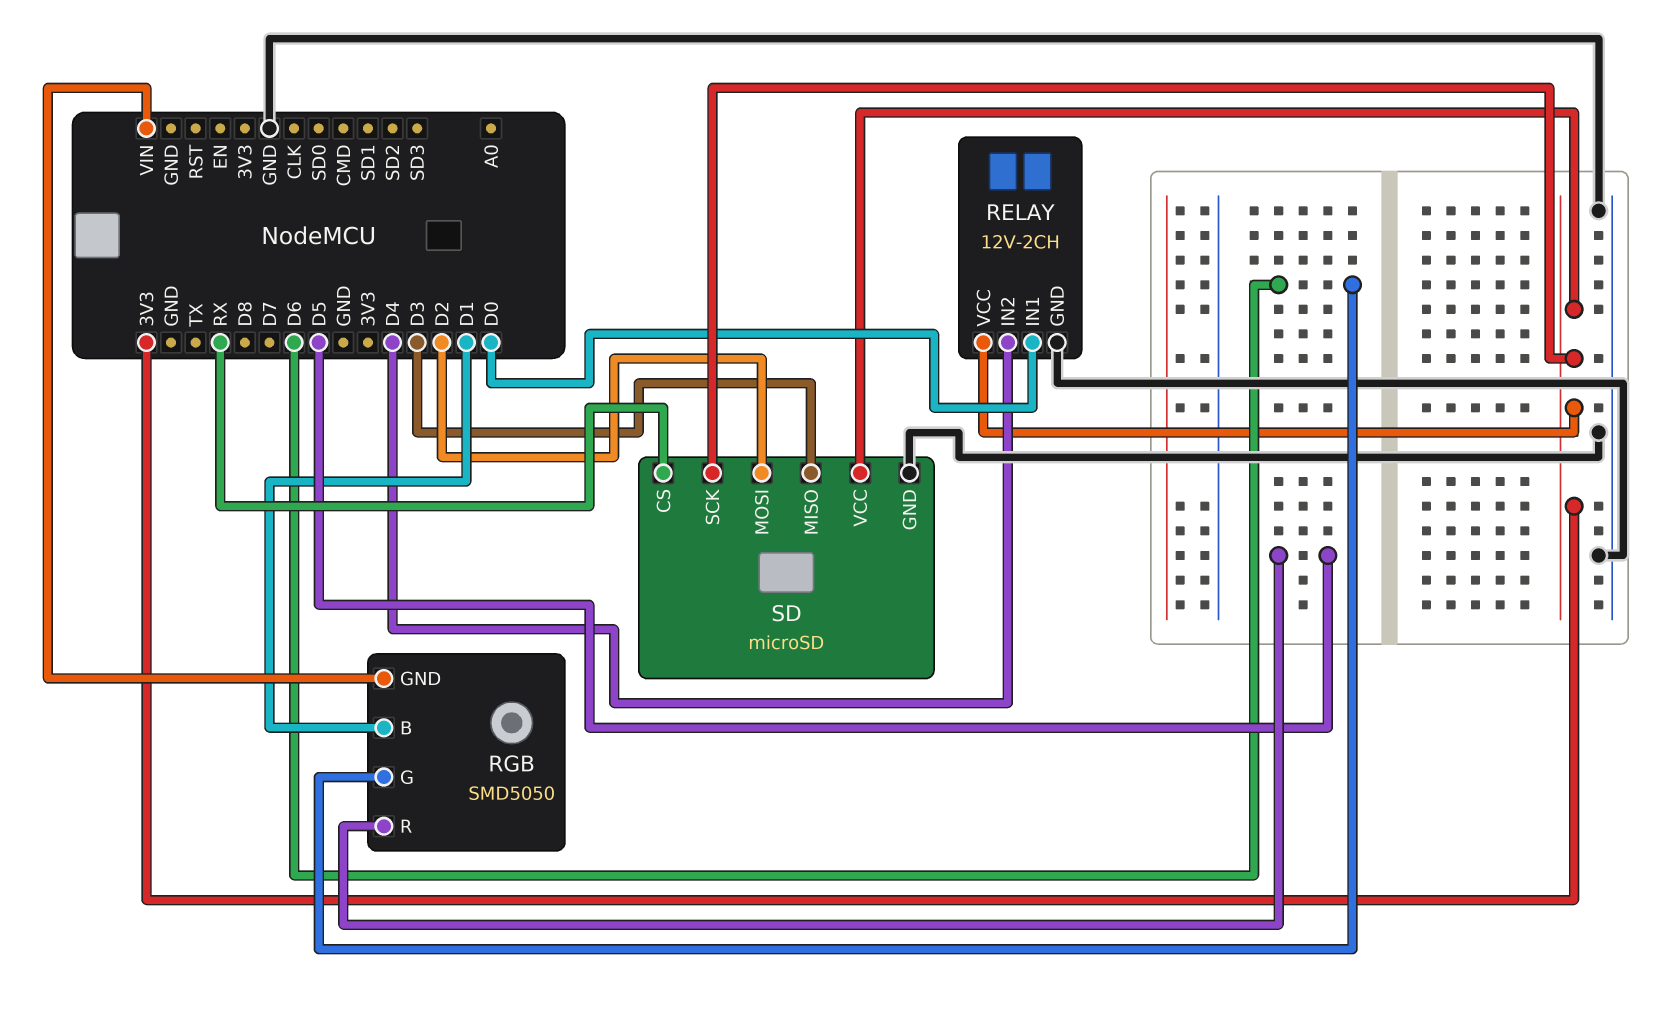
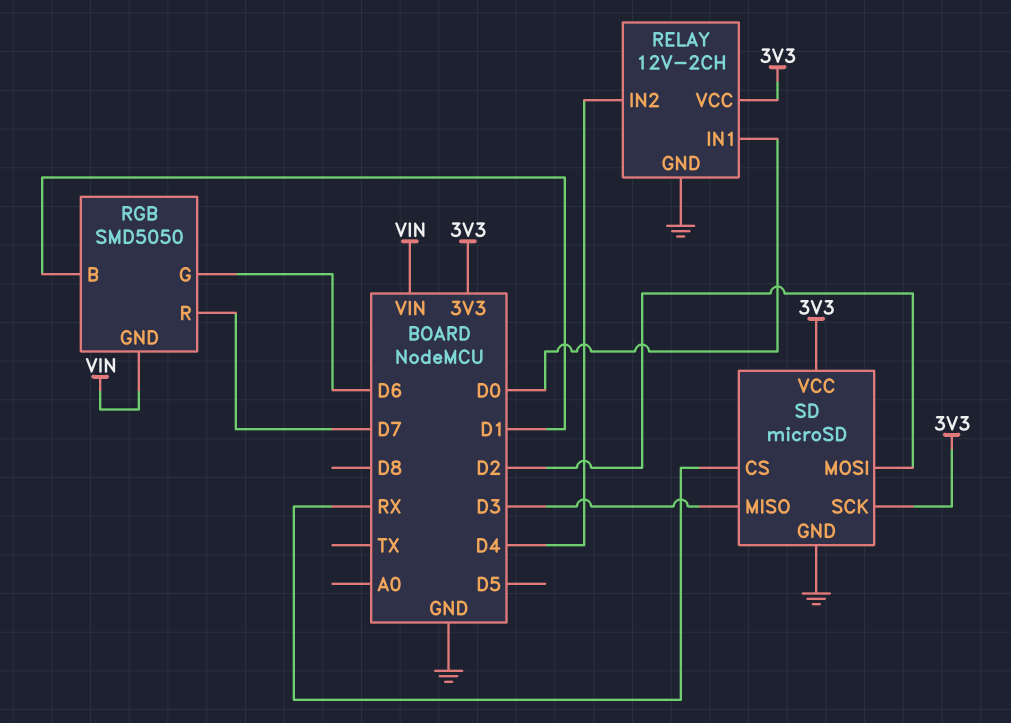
RGB pin R: D5 -> D7

